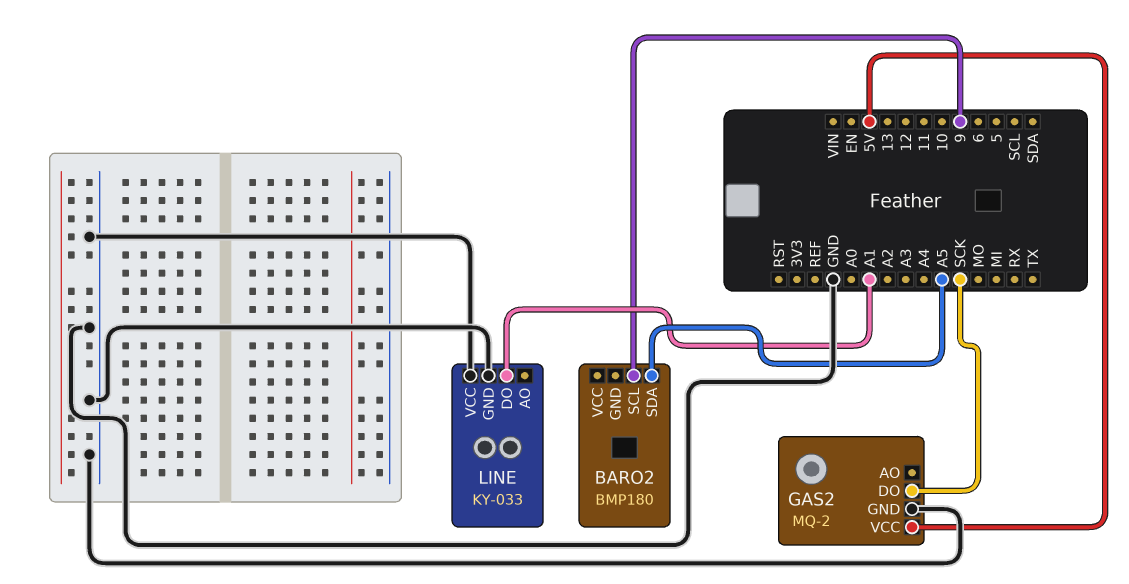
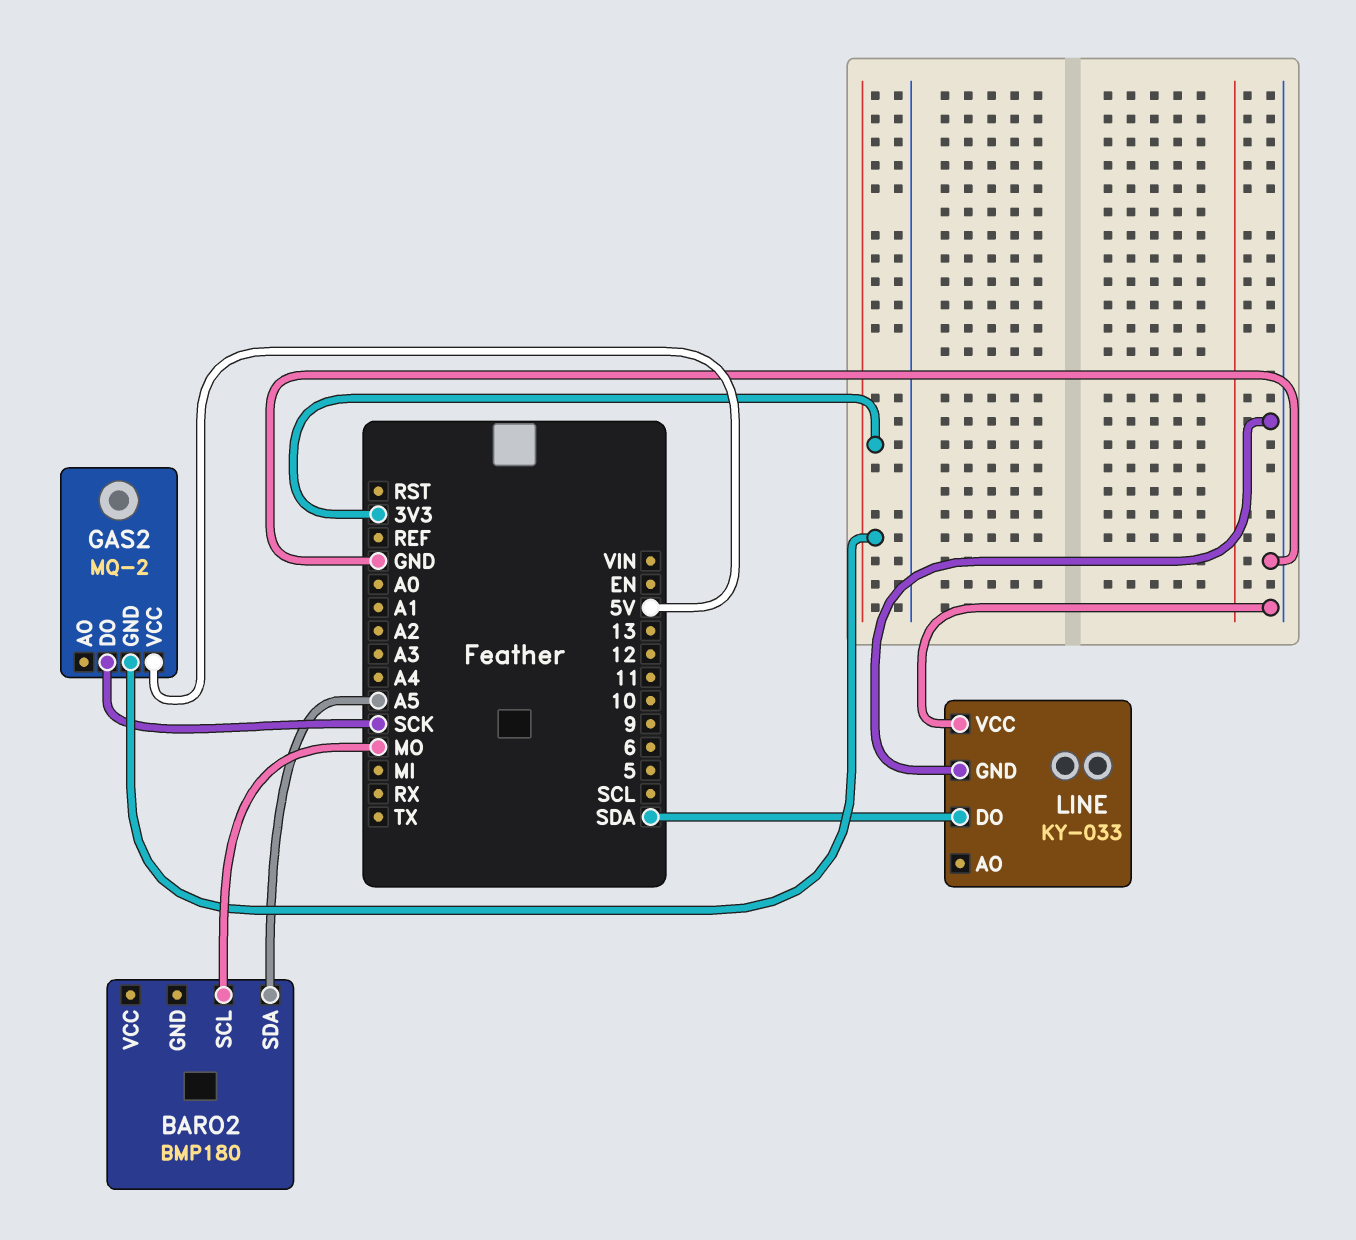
BARO2 pin SCL: 9 -> MO
GAS2 pin GND: GND -> 3V3
LINE pin DO: A1 -> SDA

